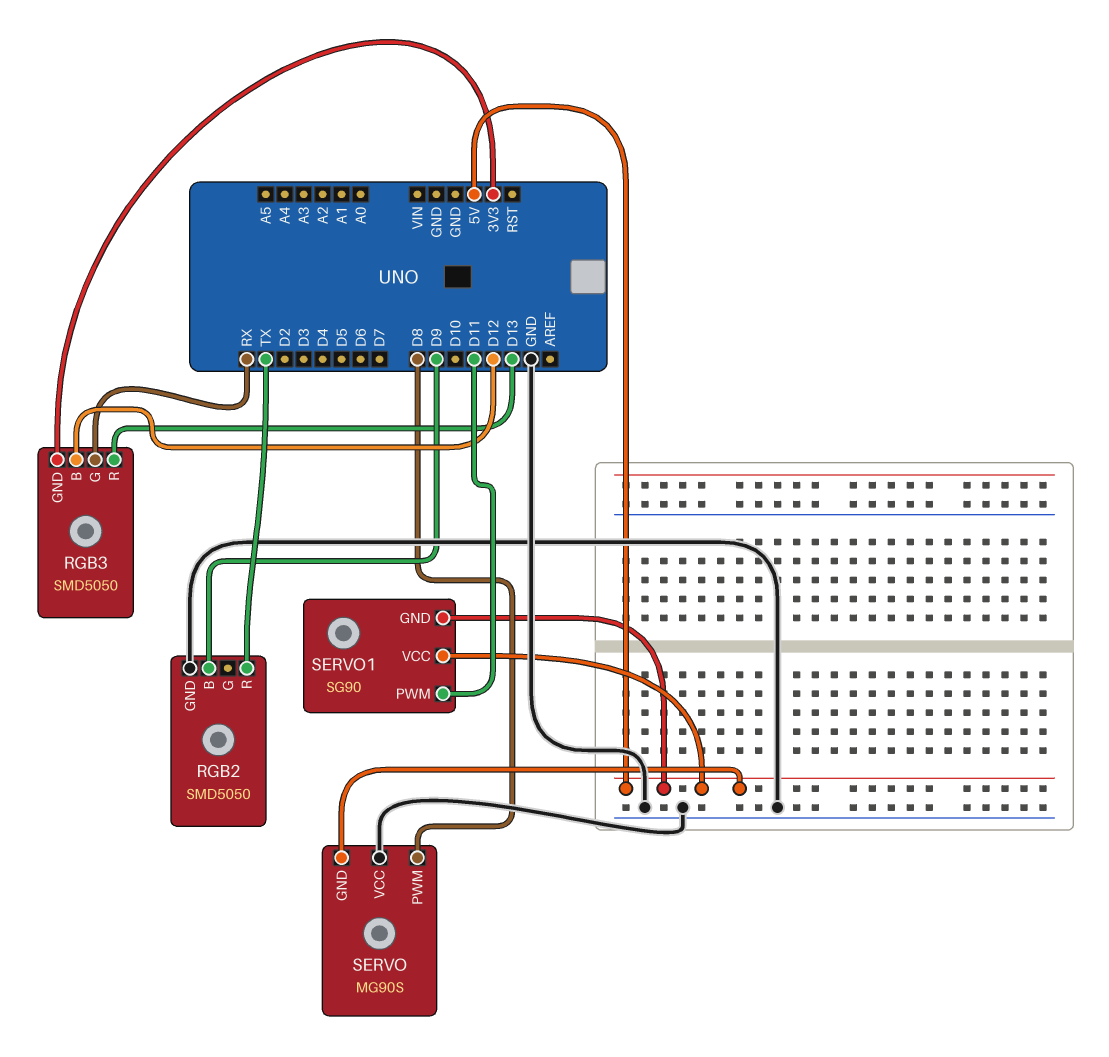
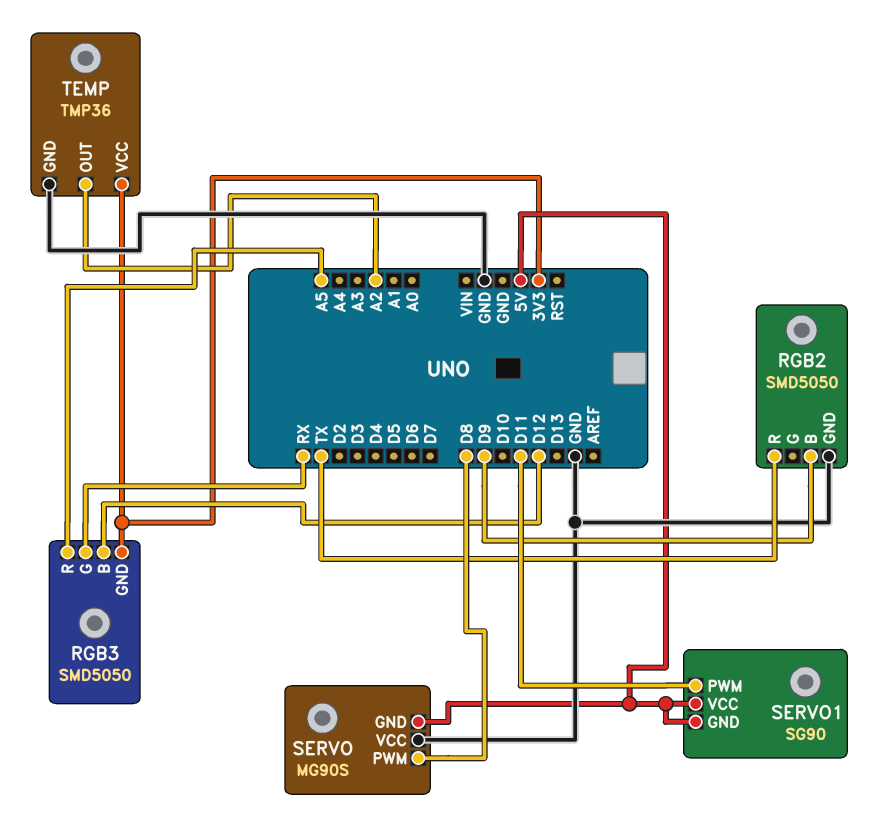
RGB3 pin R: D13 -> A5
TEMP: none -> TMP36
TEMP pin GND: none -> GND
TEMP pin OUT: none -> A2
TEMP pin VCC: none -> 3V3

